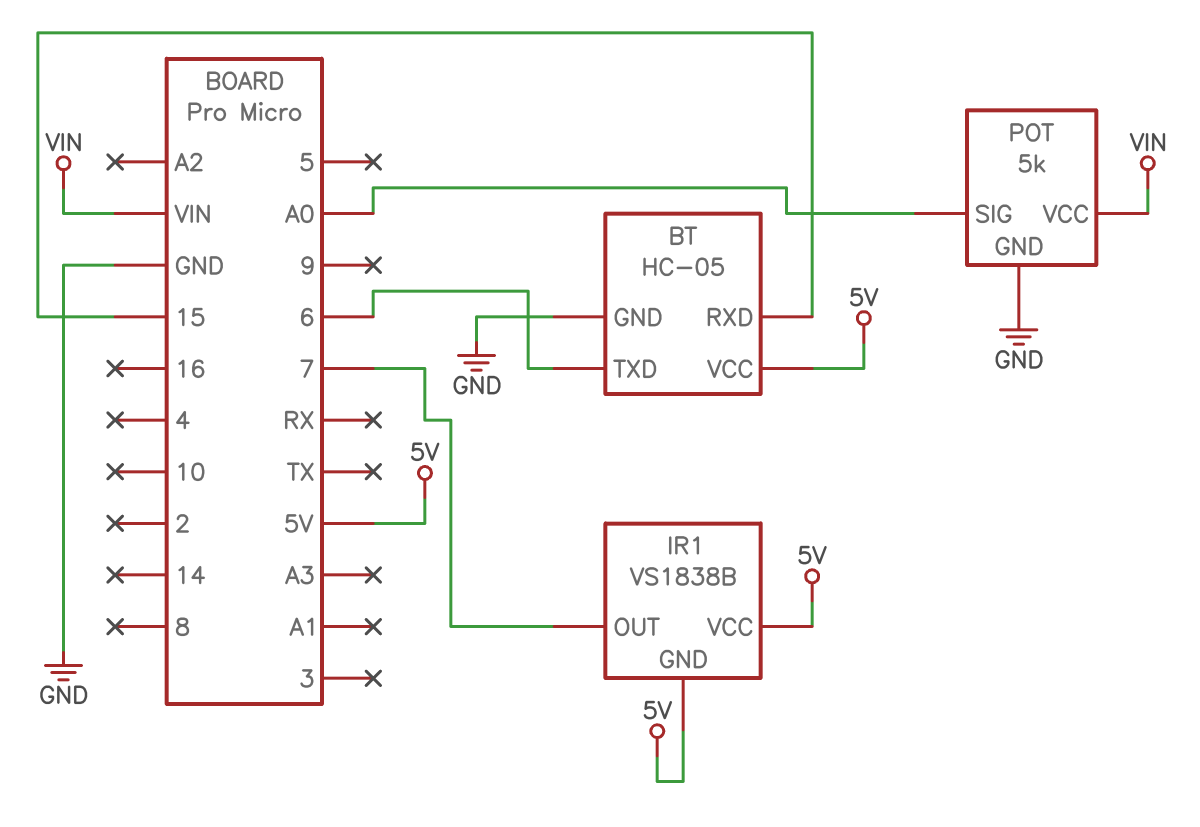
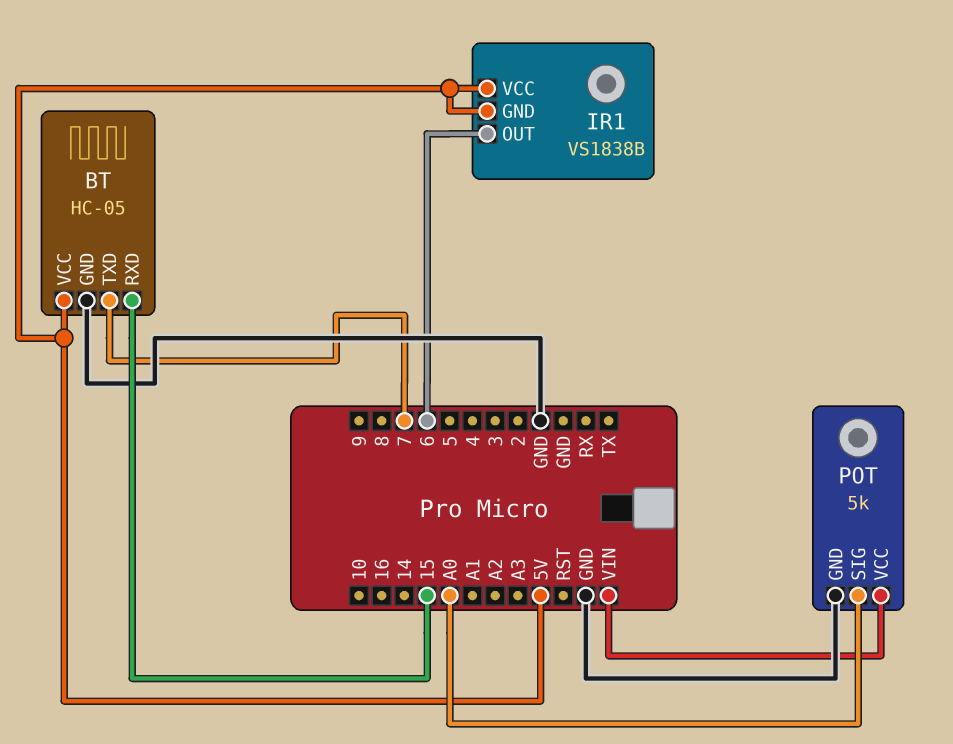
BT pin TXD: 6 -> 7
IR1 pin OUT: 7 -> 6

